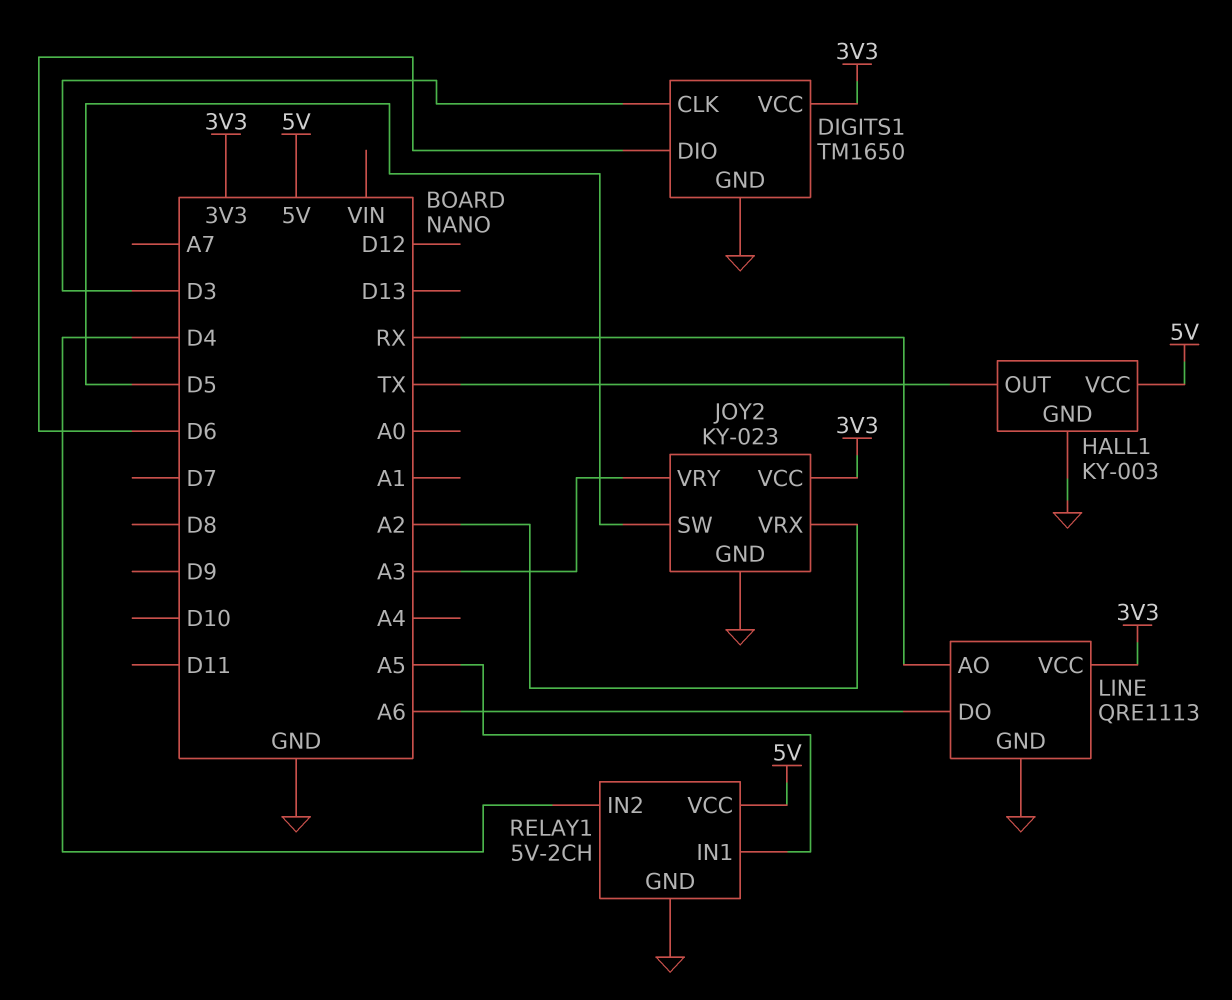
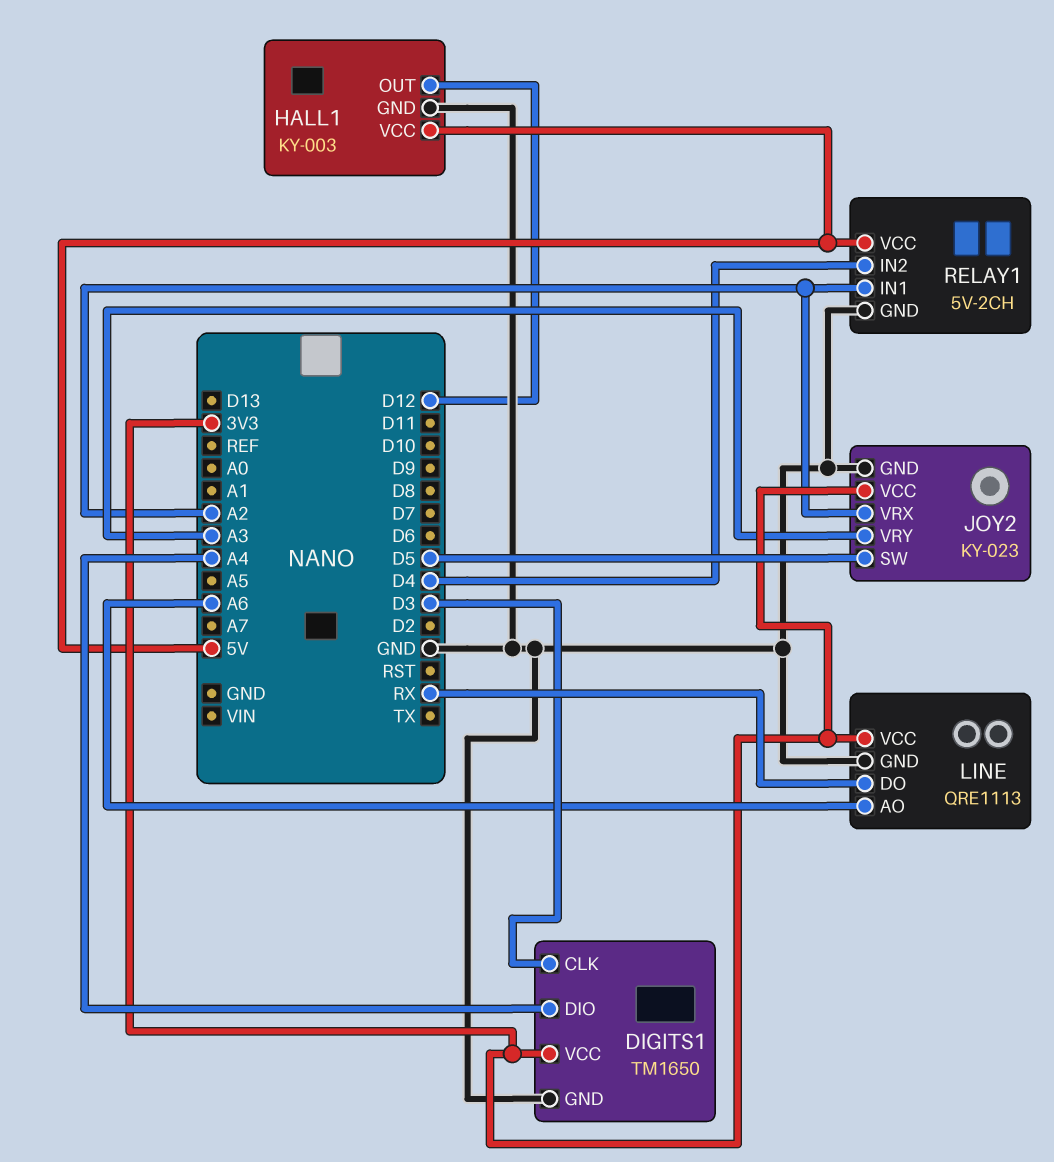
DIGITS1 pin DIO: D6 -> A4
HALL1 pin OUT: TX -> D12
LINE pin AO: RX -> A6
LINE pin DO: A6 -> RX
RELAY1 pin IN1: A5 -> A2

